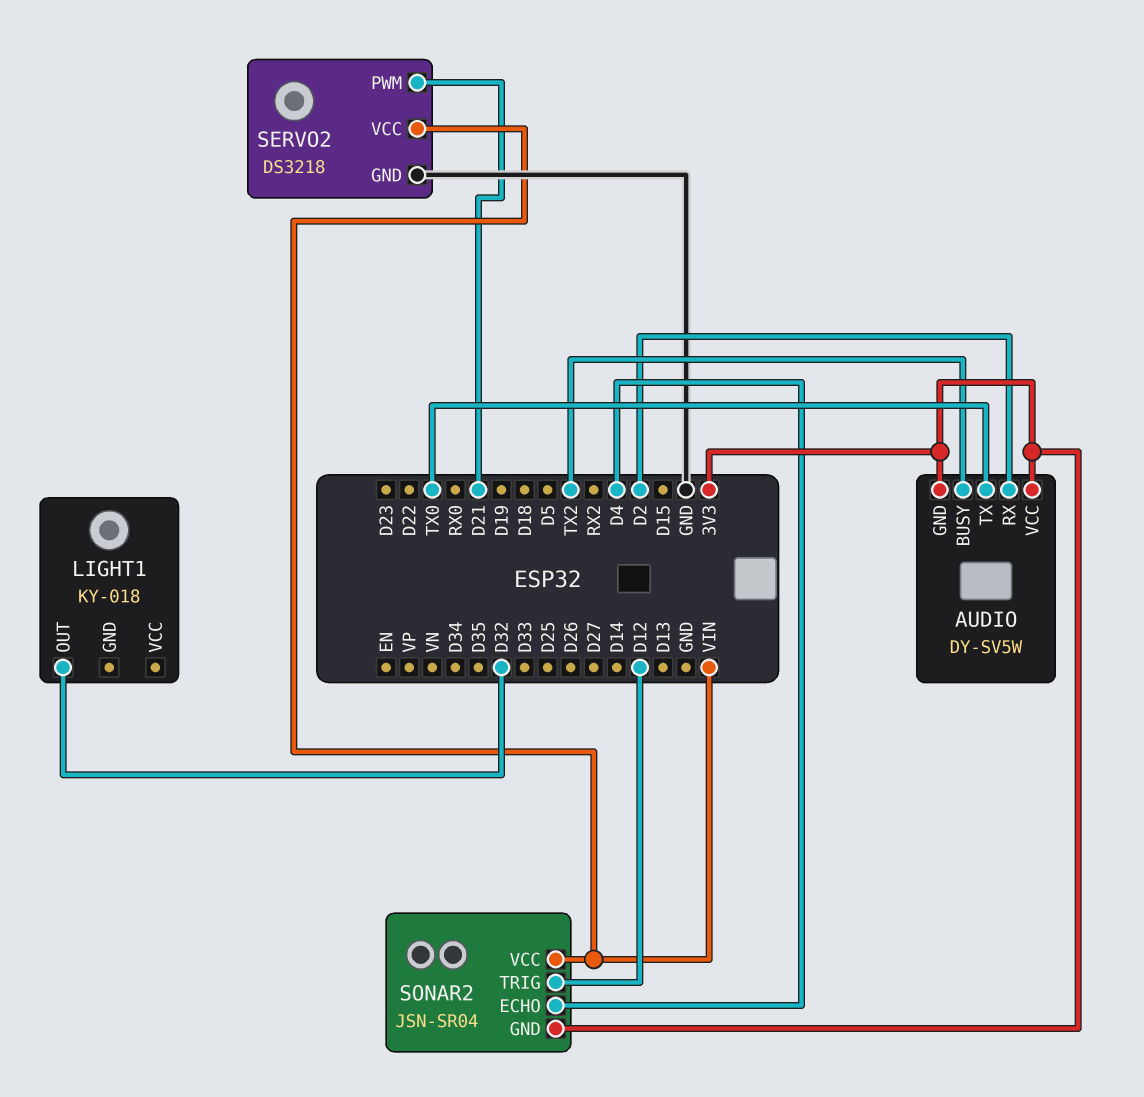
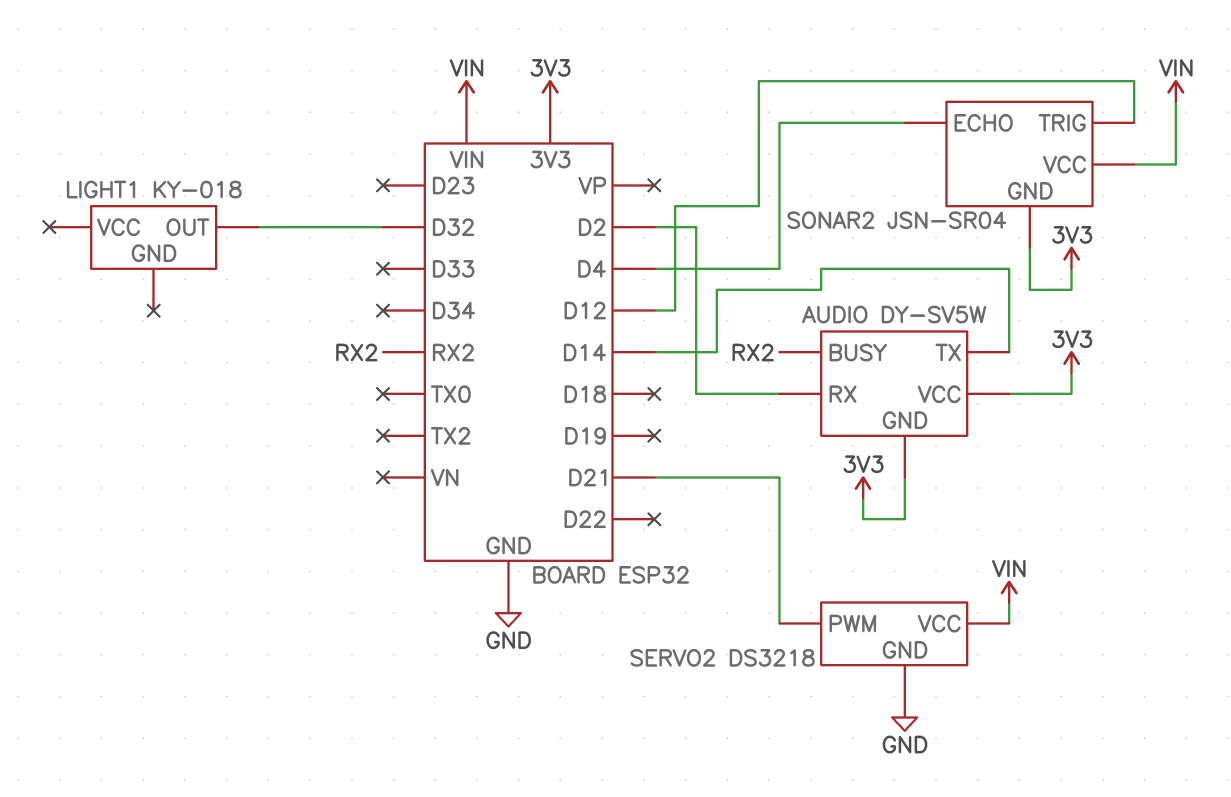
AUDIO pin BUSY: TX2 -> RX2
AUDIO pin TX: TX0 -> D14

